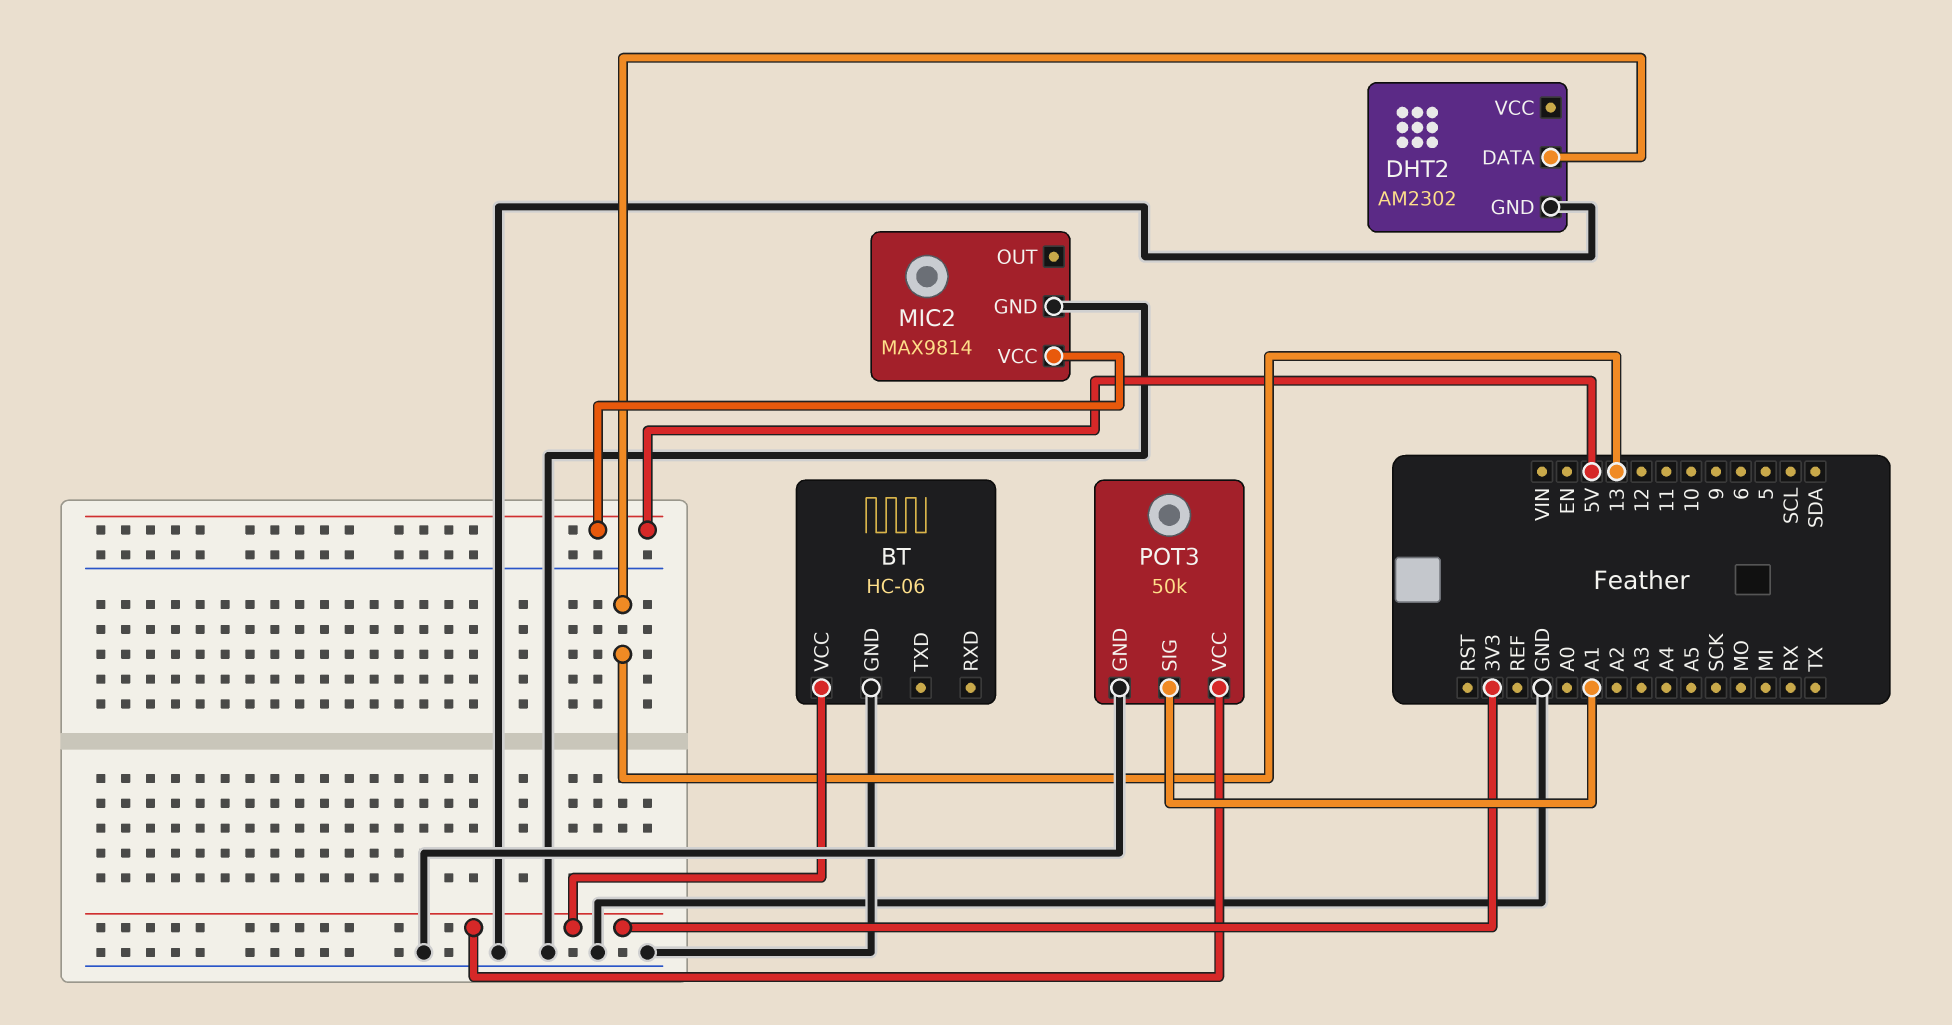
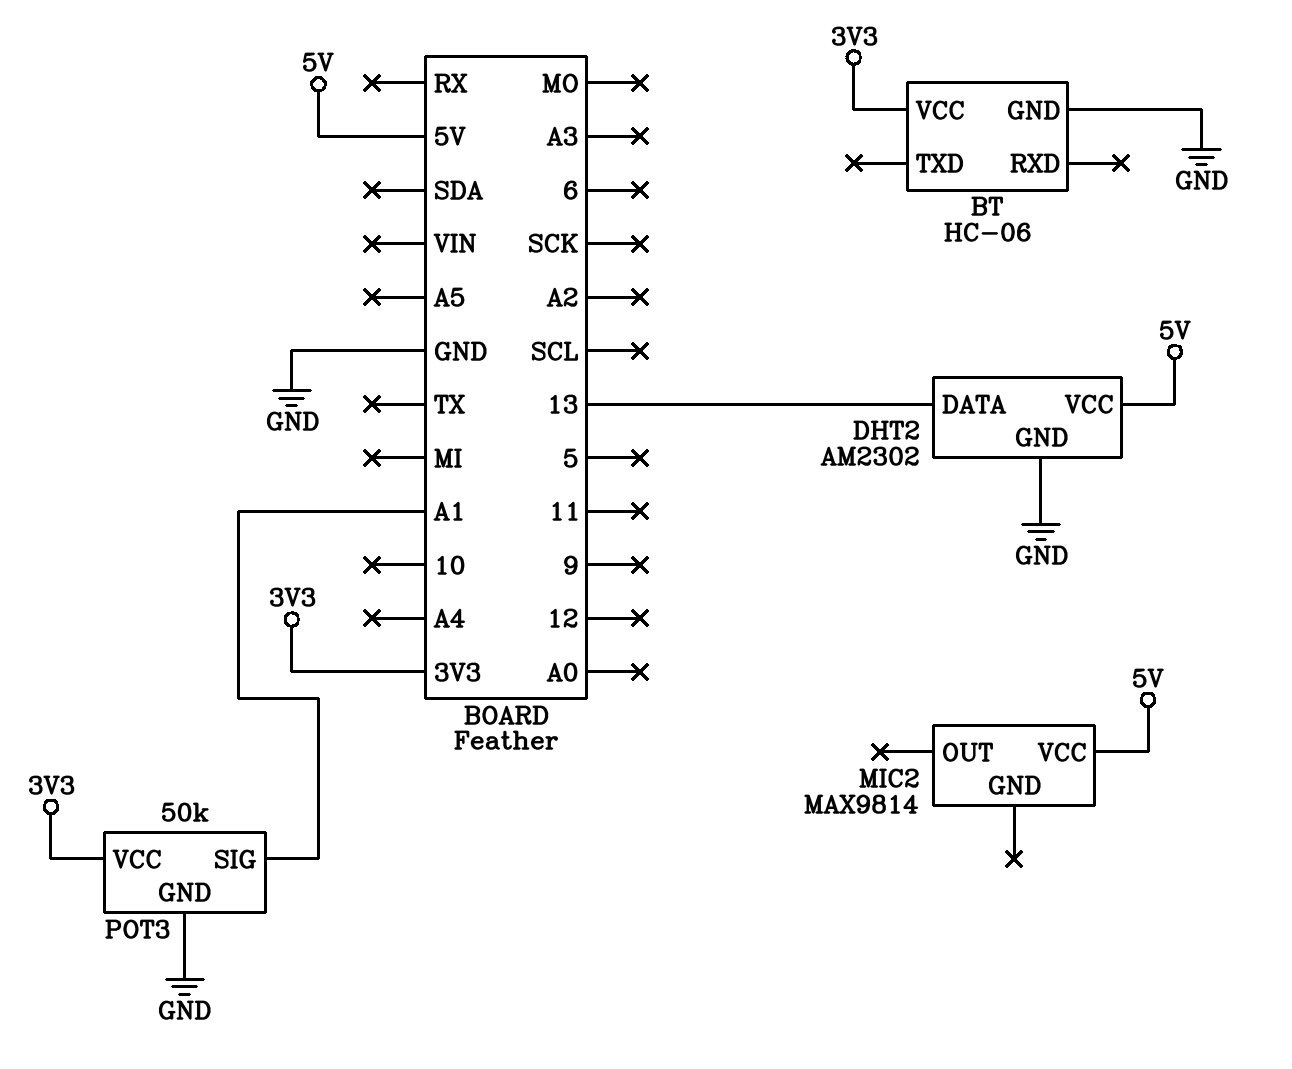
DHT2 pin VCC: none -> 5V
MIC2 pin GND: GND -> none

